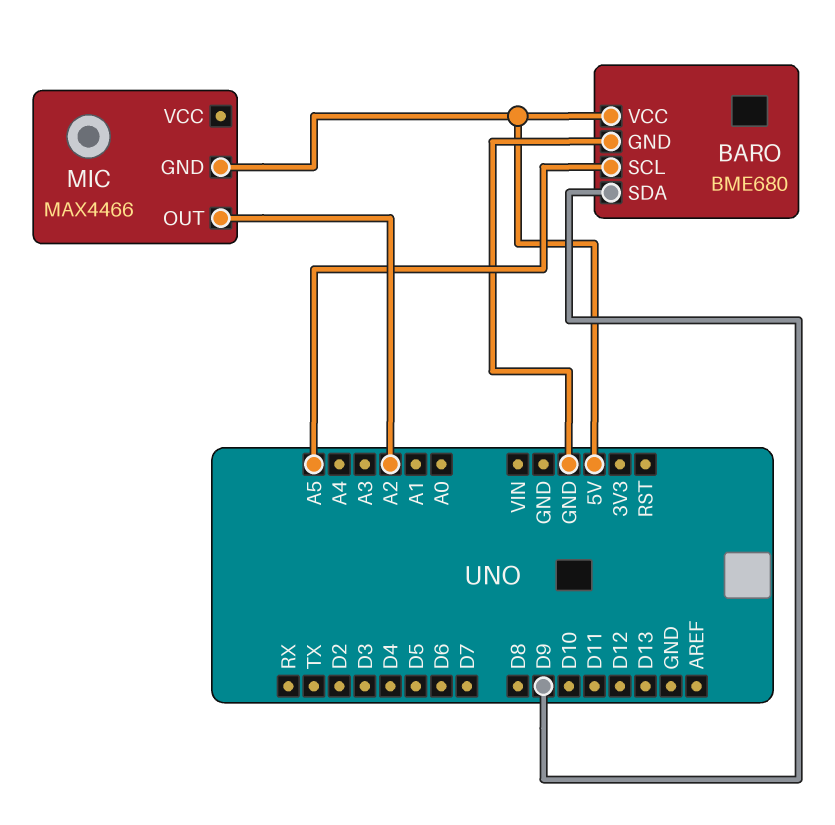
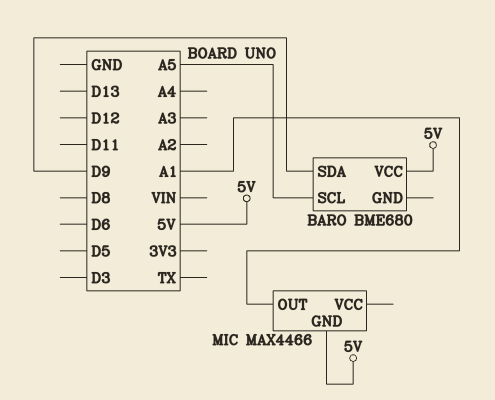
BARO pin GND: GND -> none
MIC pin OUT: A2 -> A1

